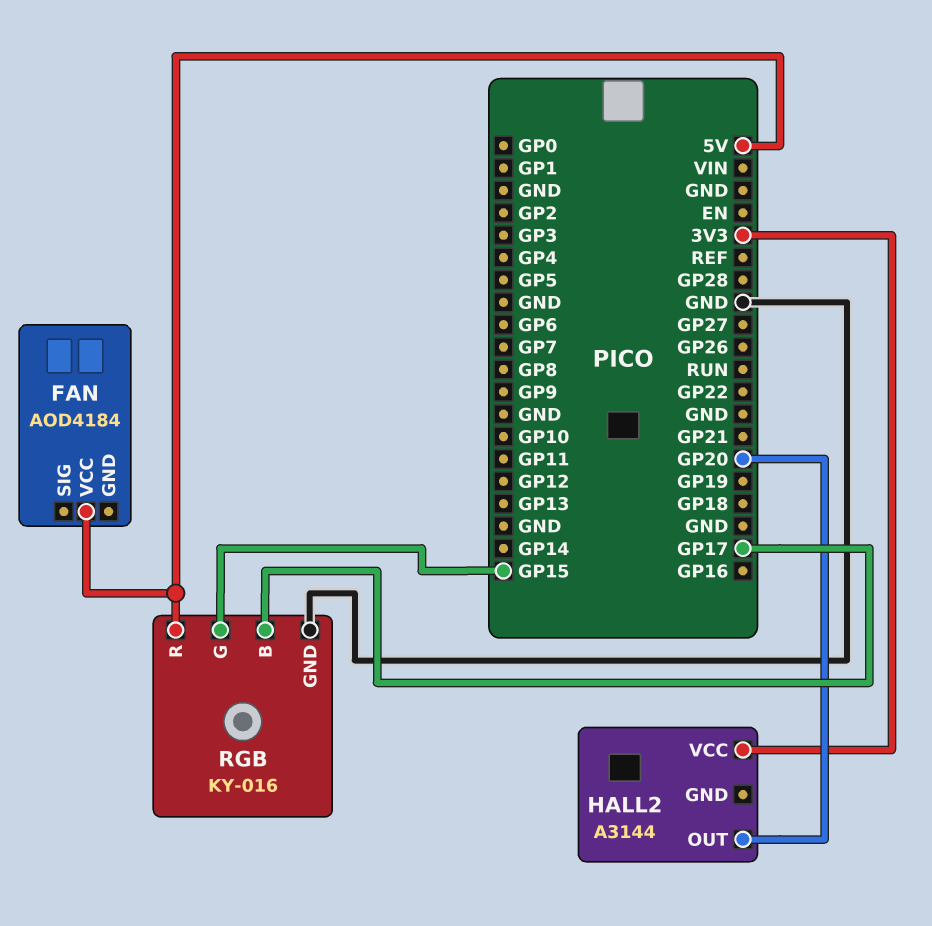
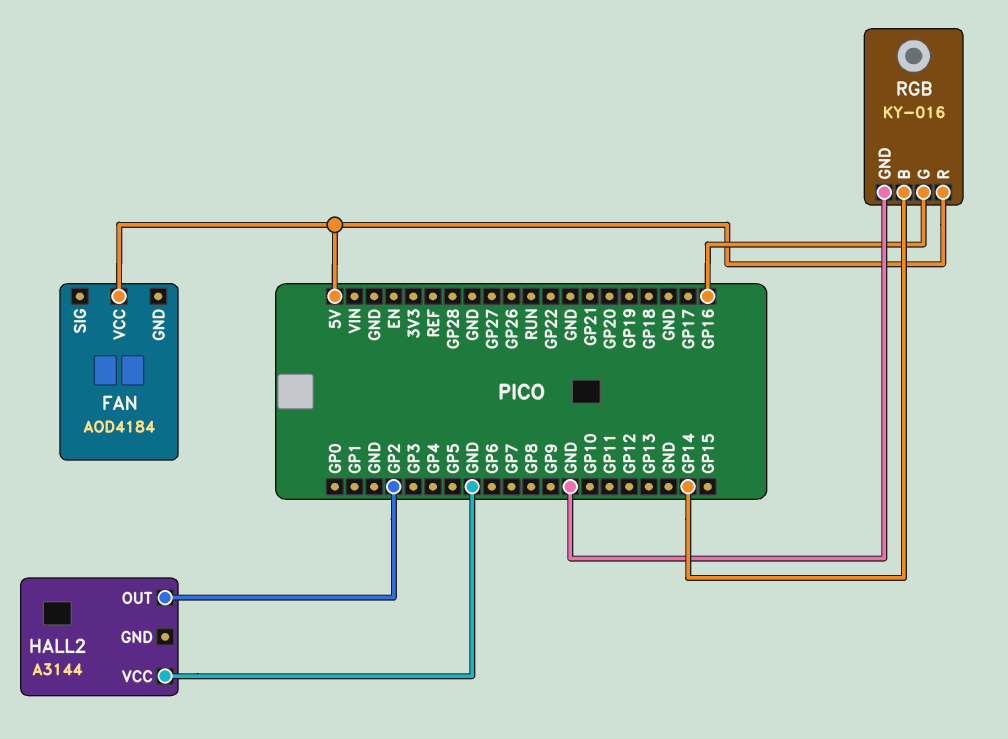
HALL2 pin OUT: GP20 -> GP2
HALL2 pin VCC: 3V3 -> GND
RGB pin B: GP17 -> GP14
RGB pin G: GP15 -> GP16

